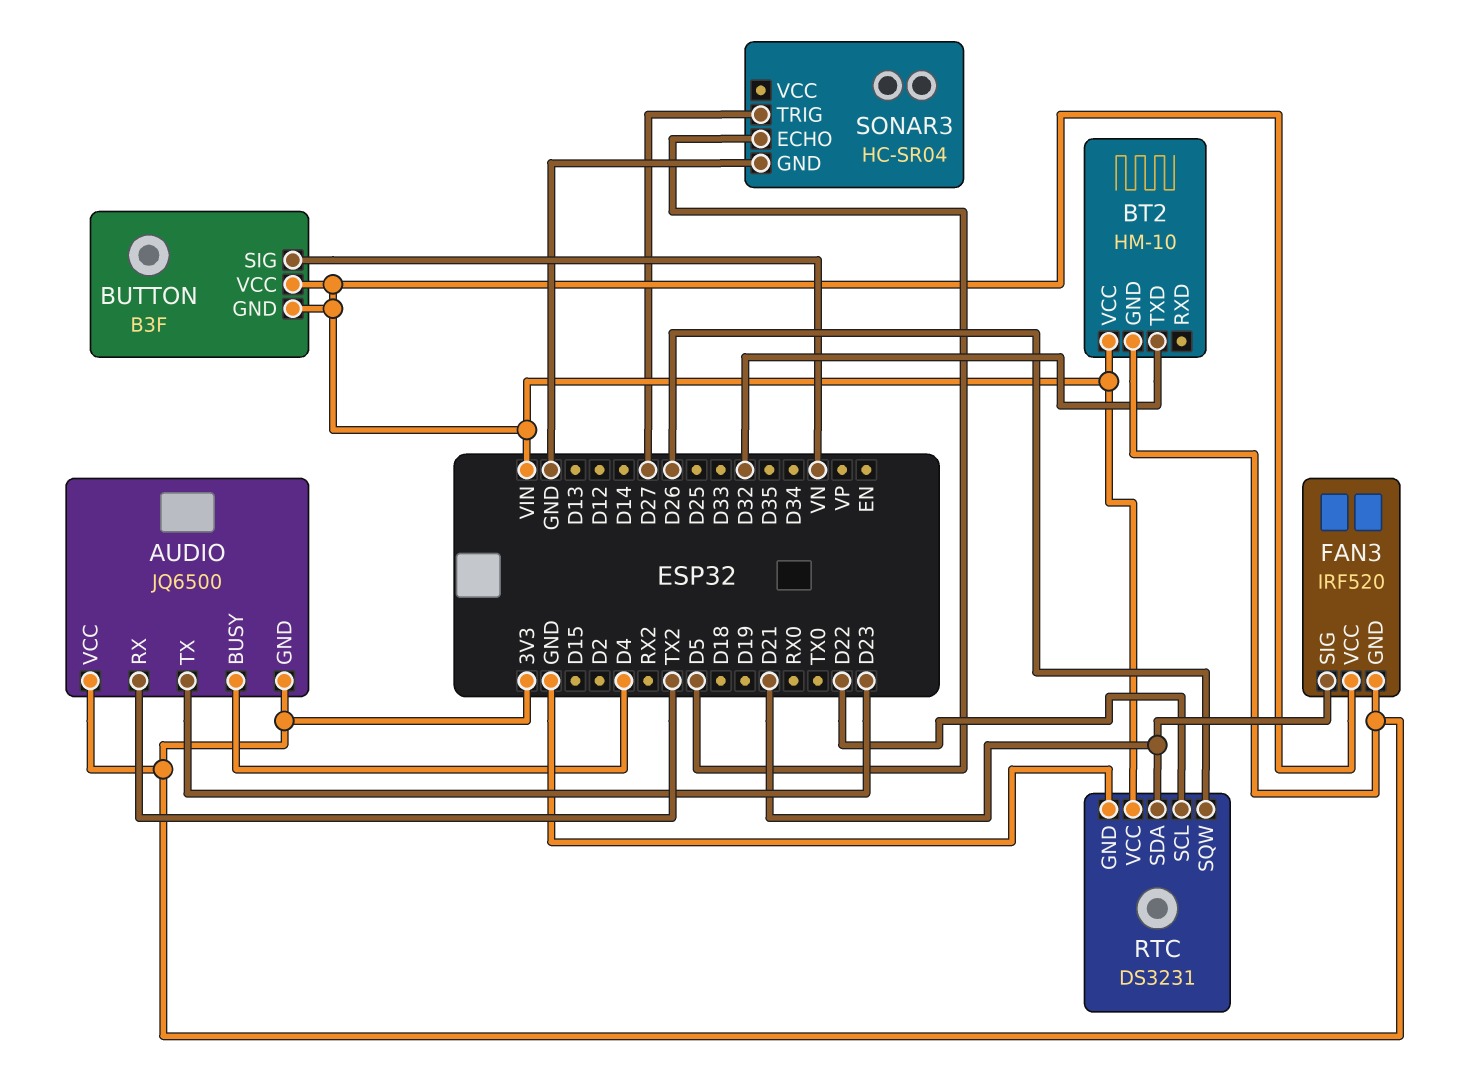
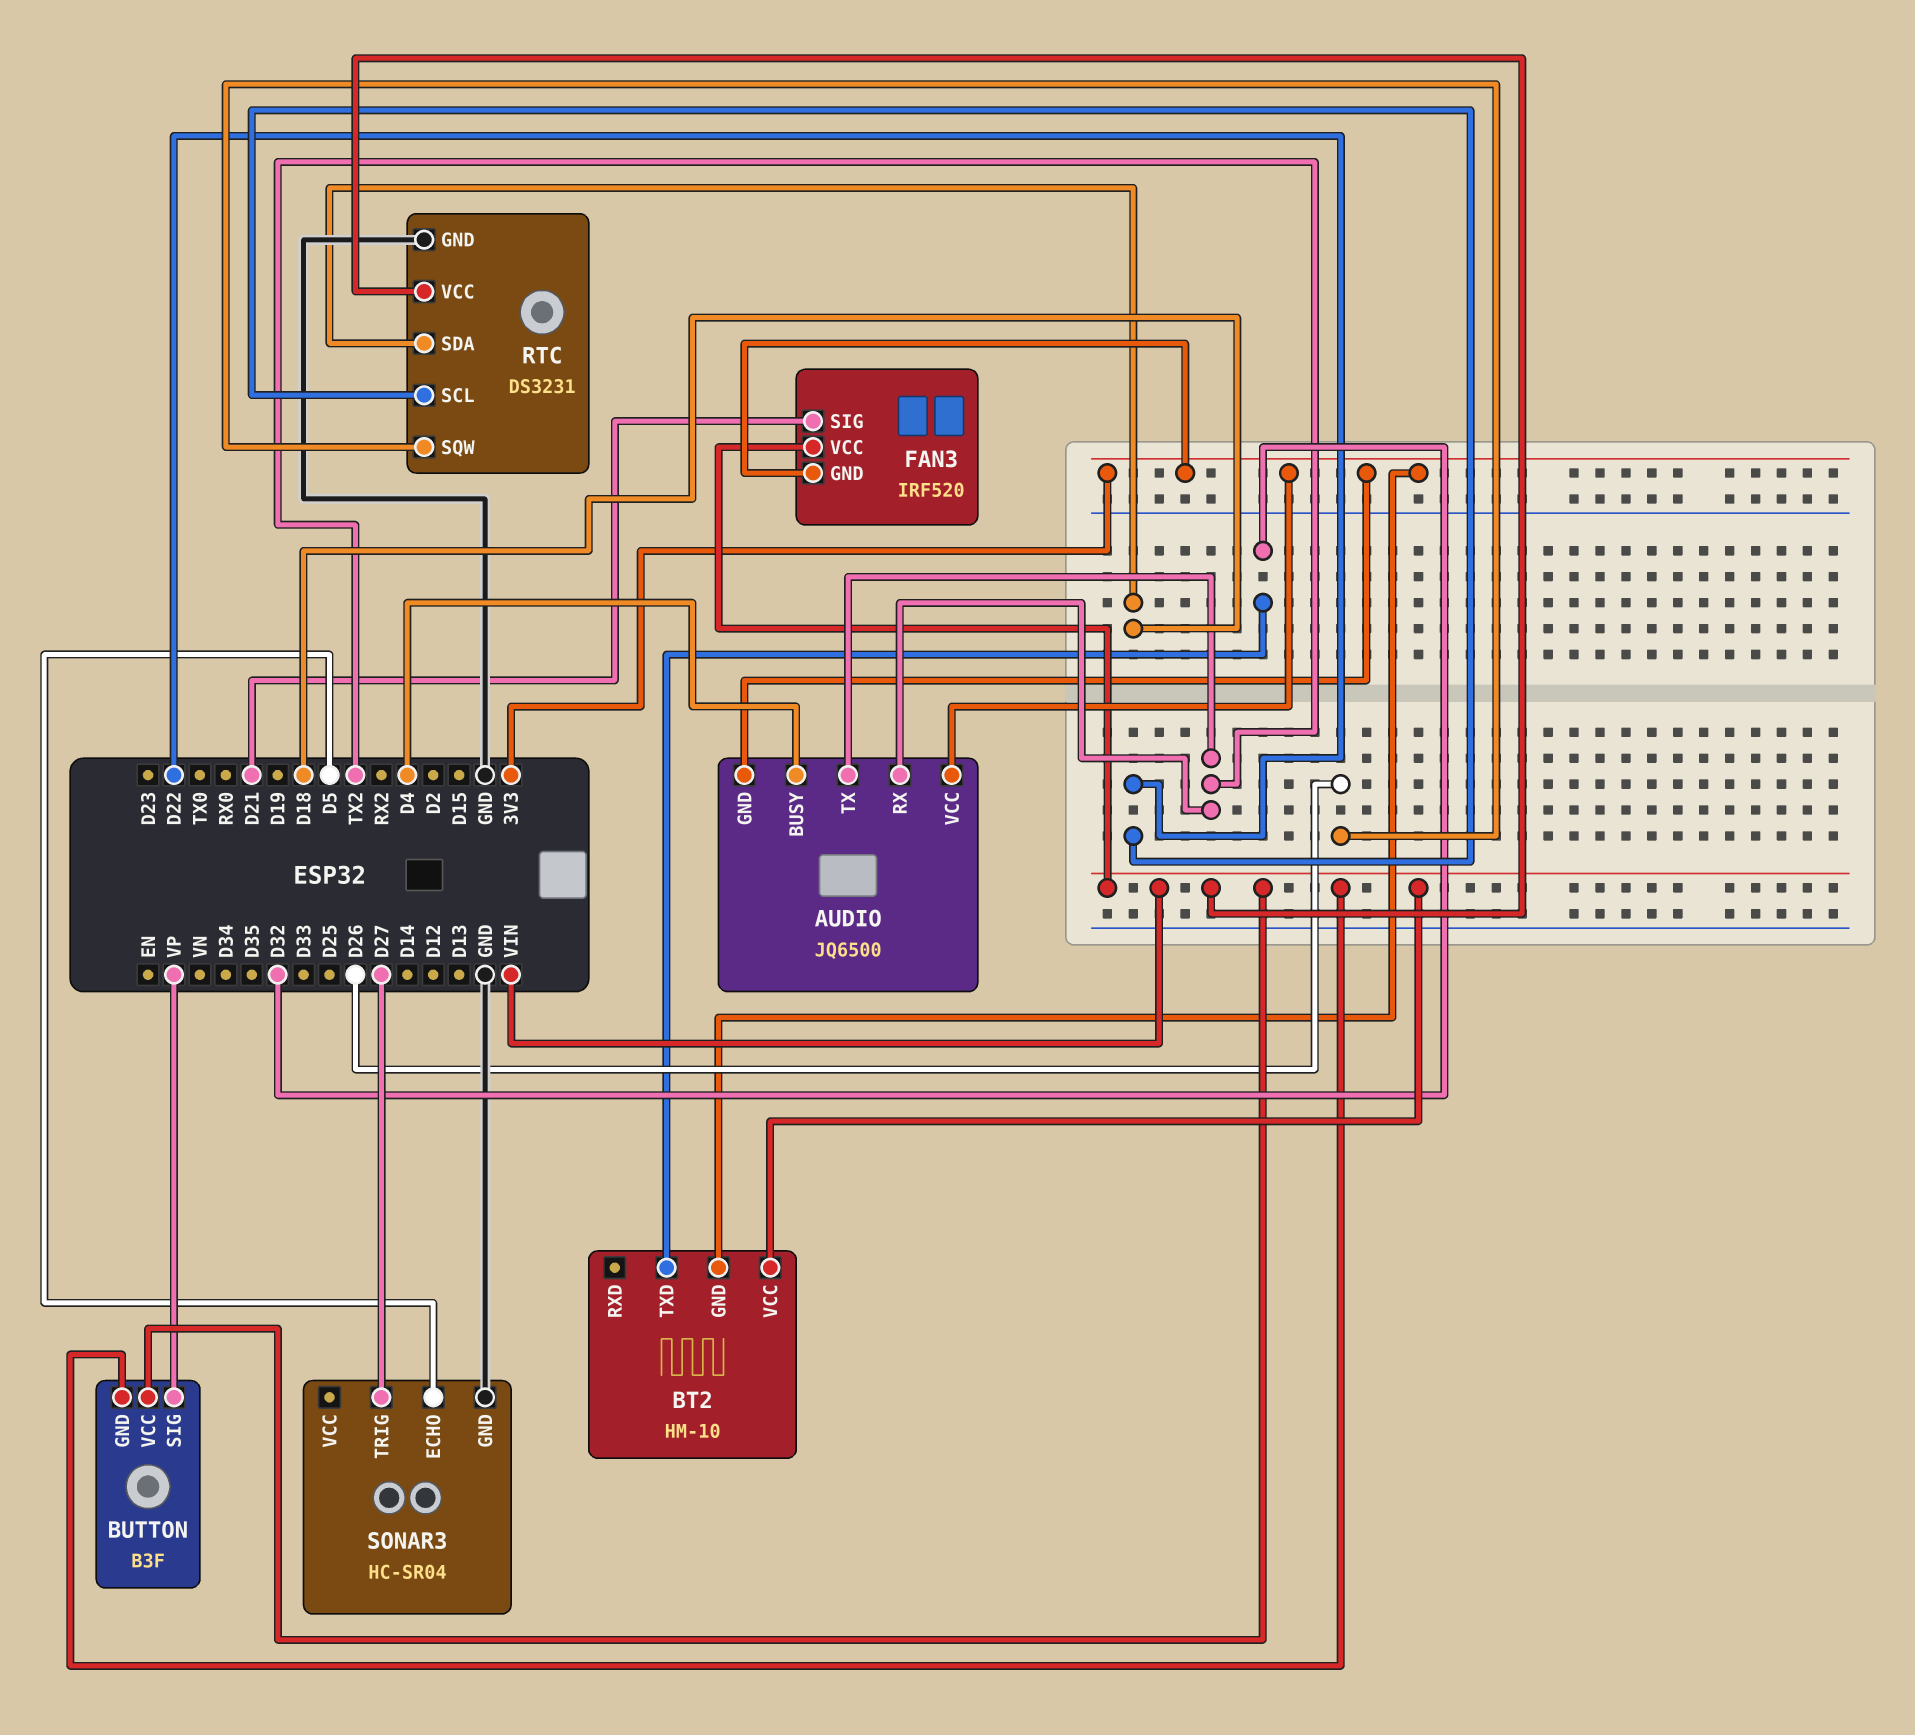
AUDIO pin TX: D23 -> TX2
BUTTON pin SIG: VN -> VP
RTC pin SDA: D21 -> D18

